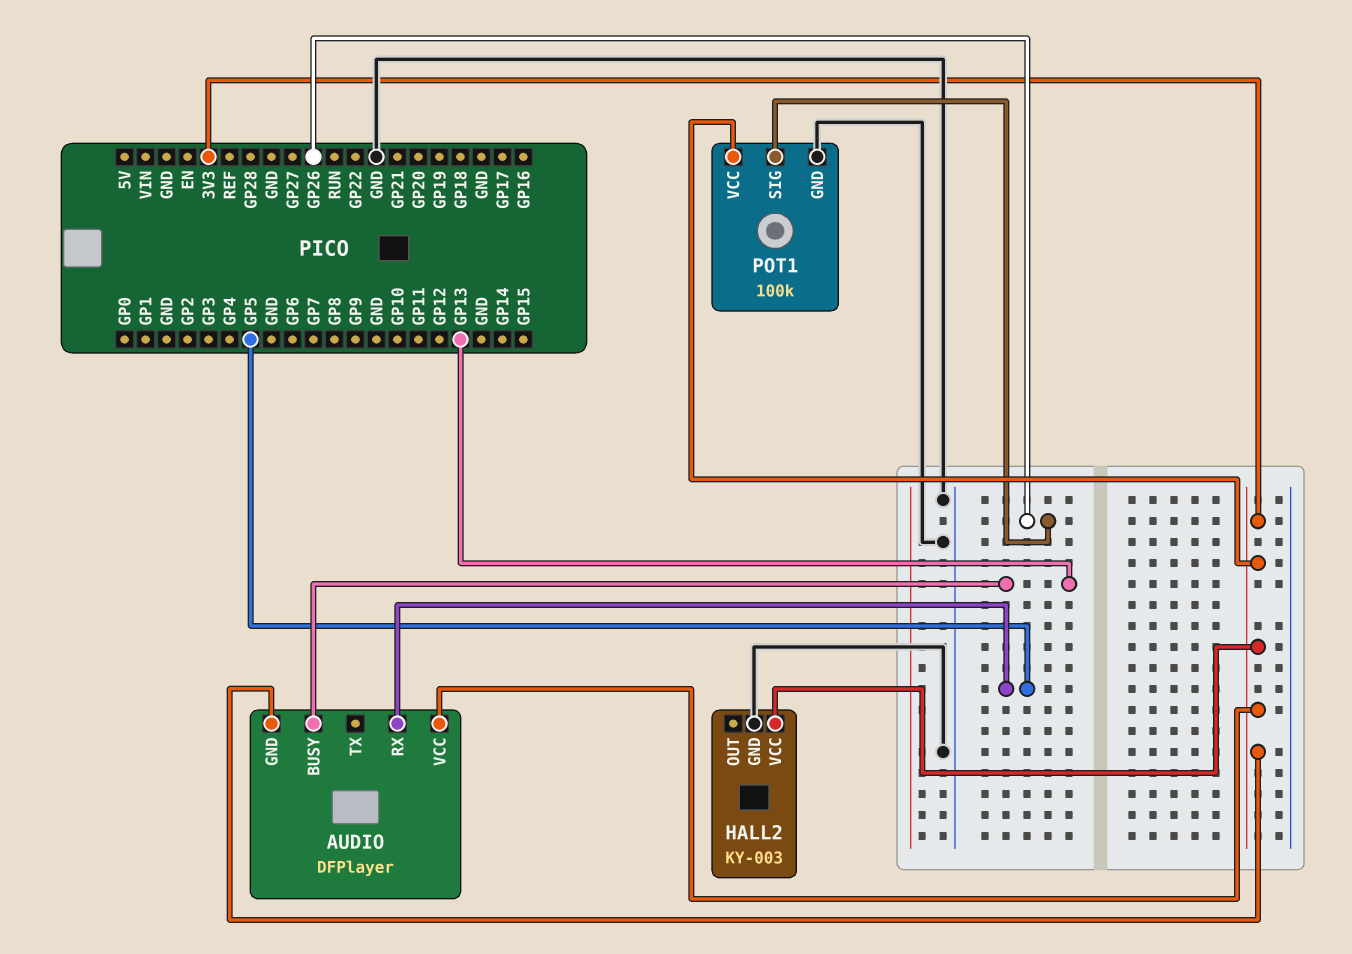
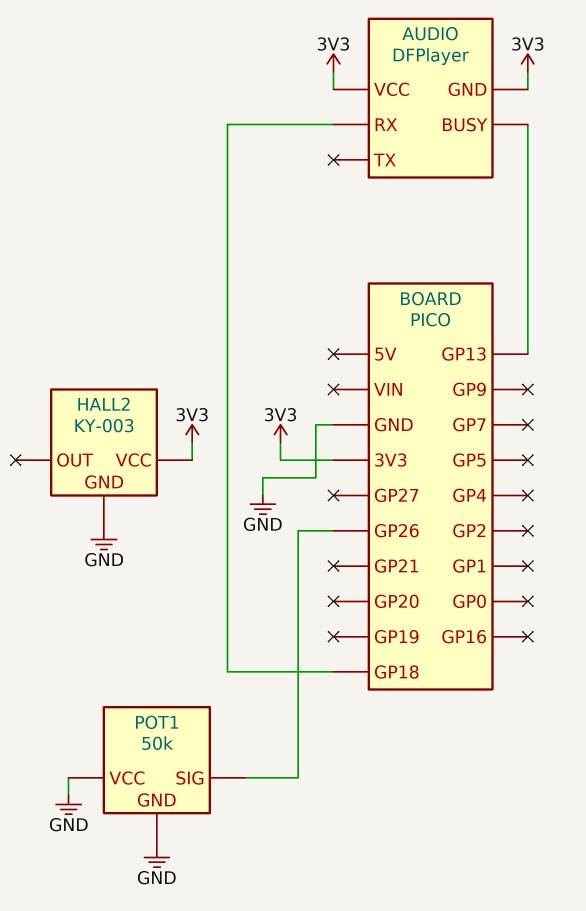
AUDIO pin RX: GP5 -> GP18
POT1: 100k -> 50k
POT1 pin VCC: 3V3 -> GND

